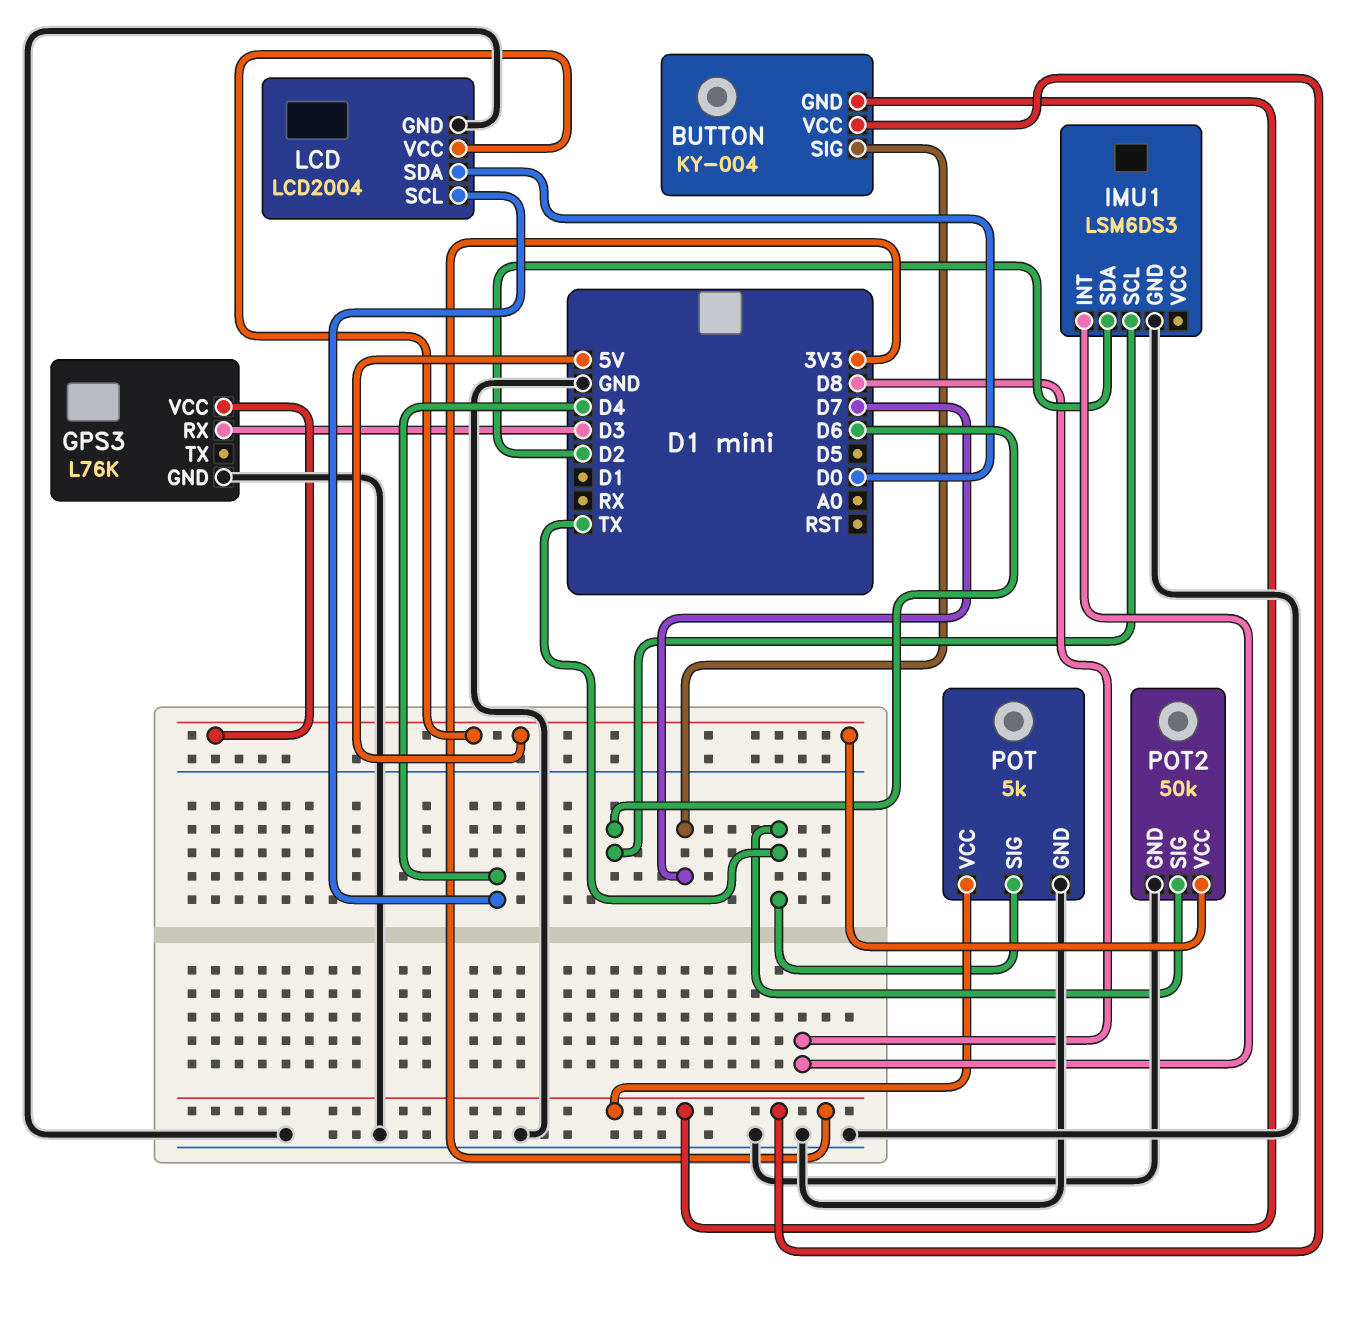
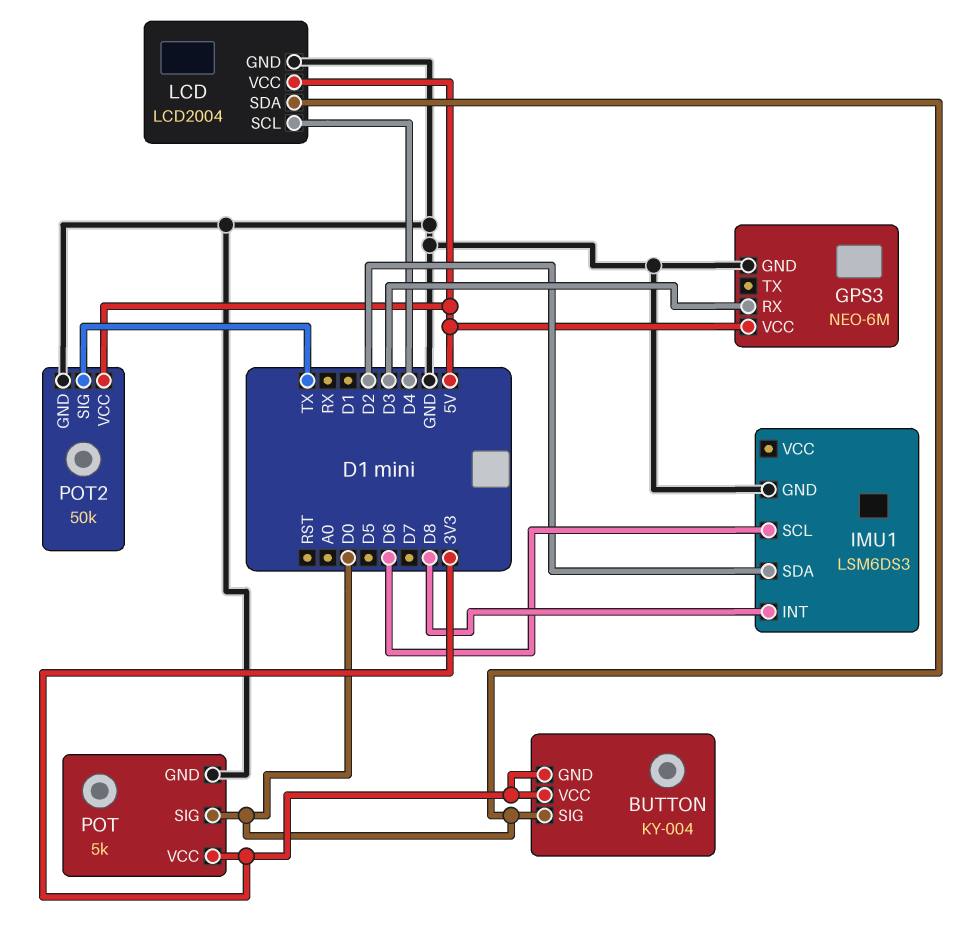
BUTTON pin SIG: D7 -> D0
GPS3: L76K -> NEO-6M
POT pin SIG: TX -> D0

